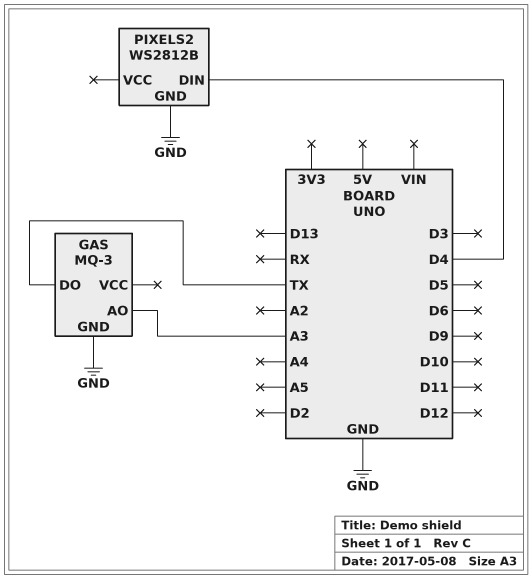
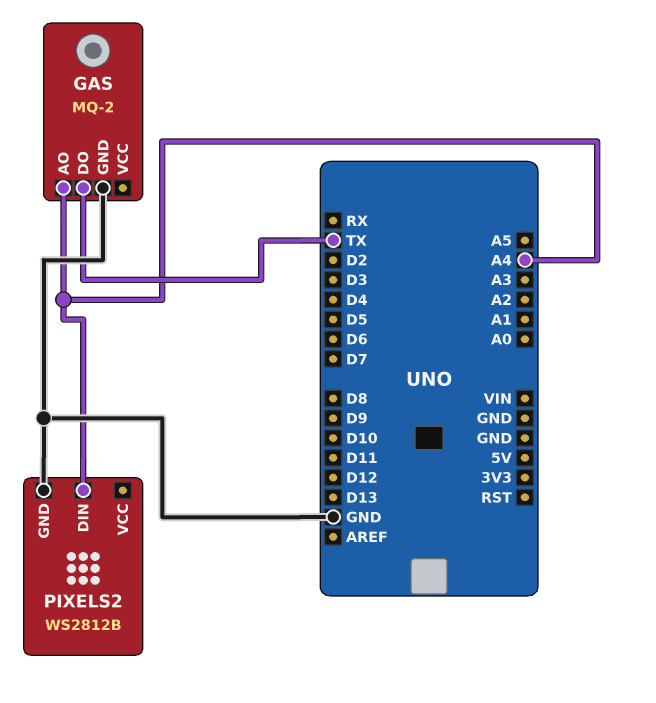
GAS: MQ-3 -> MQ-2
GAS pin AO: A3 -> A4
PIXELS2 pin DIN: D4 -> A4

